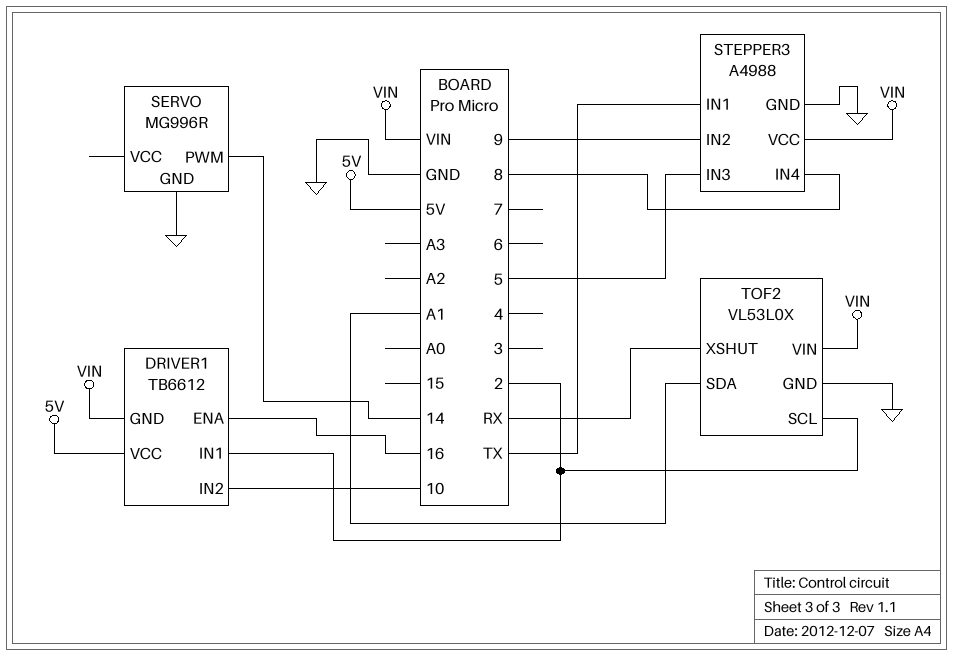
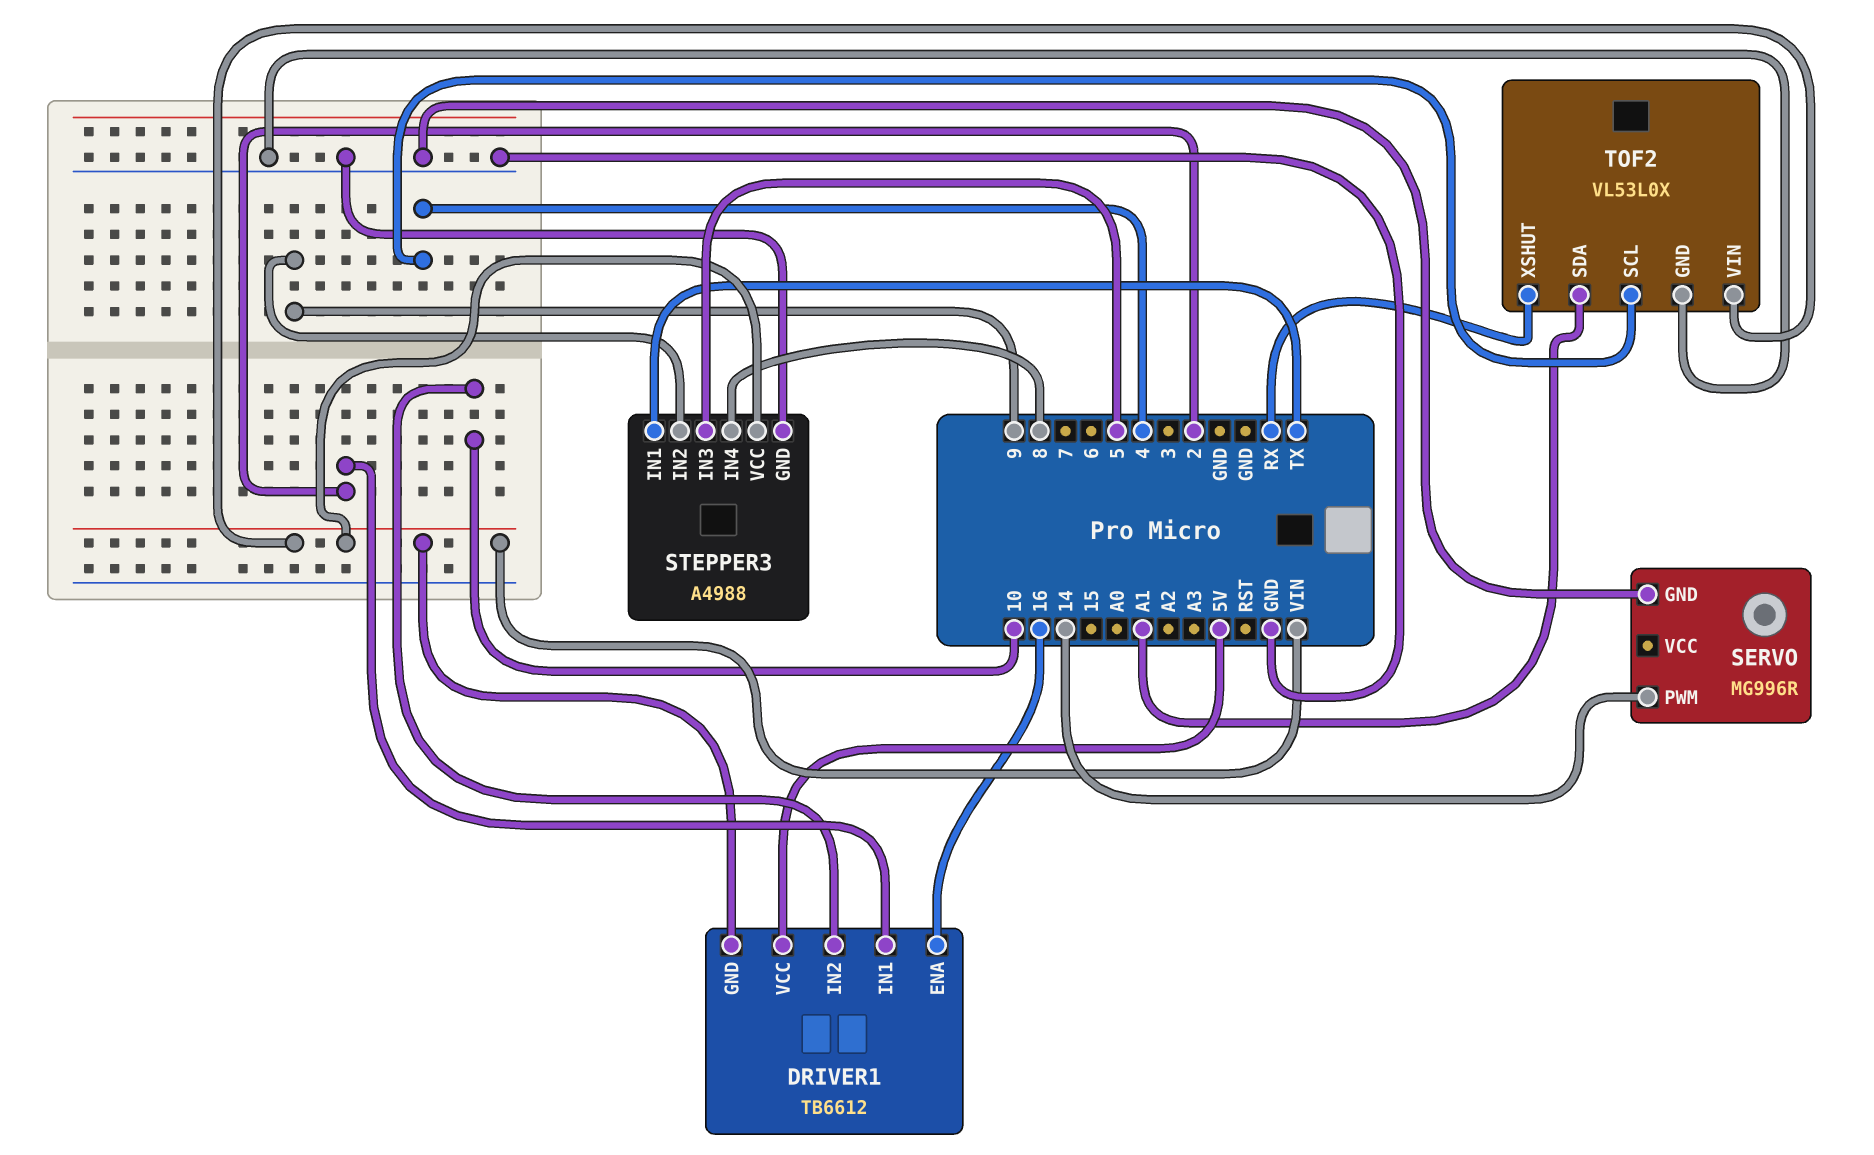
TOF2 pin SCL: 2 -> 4

